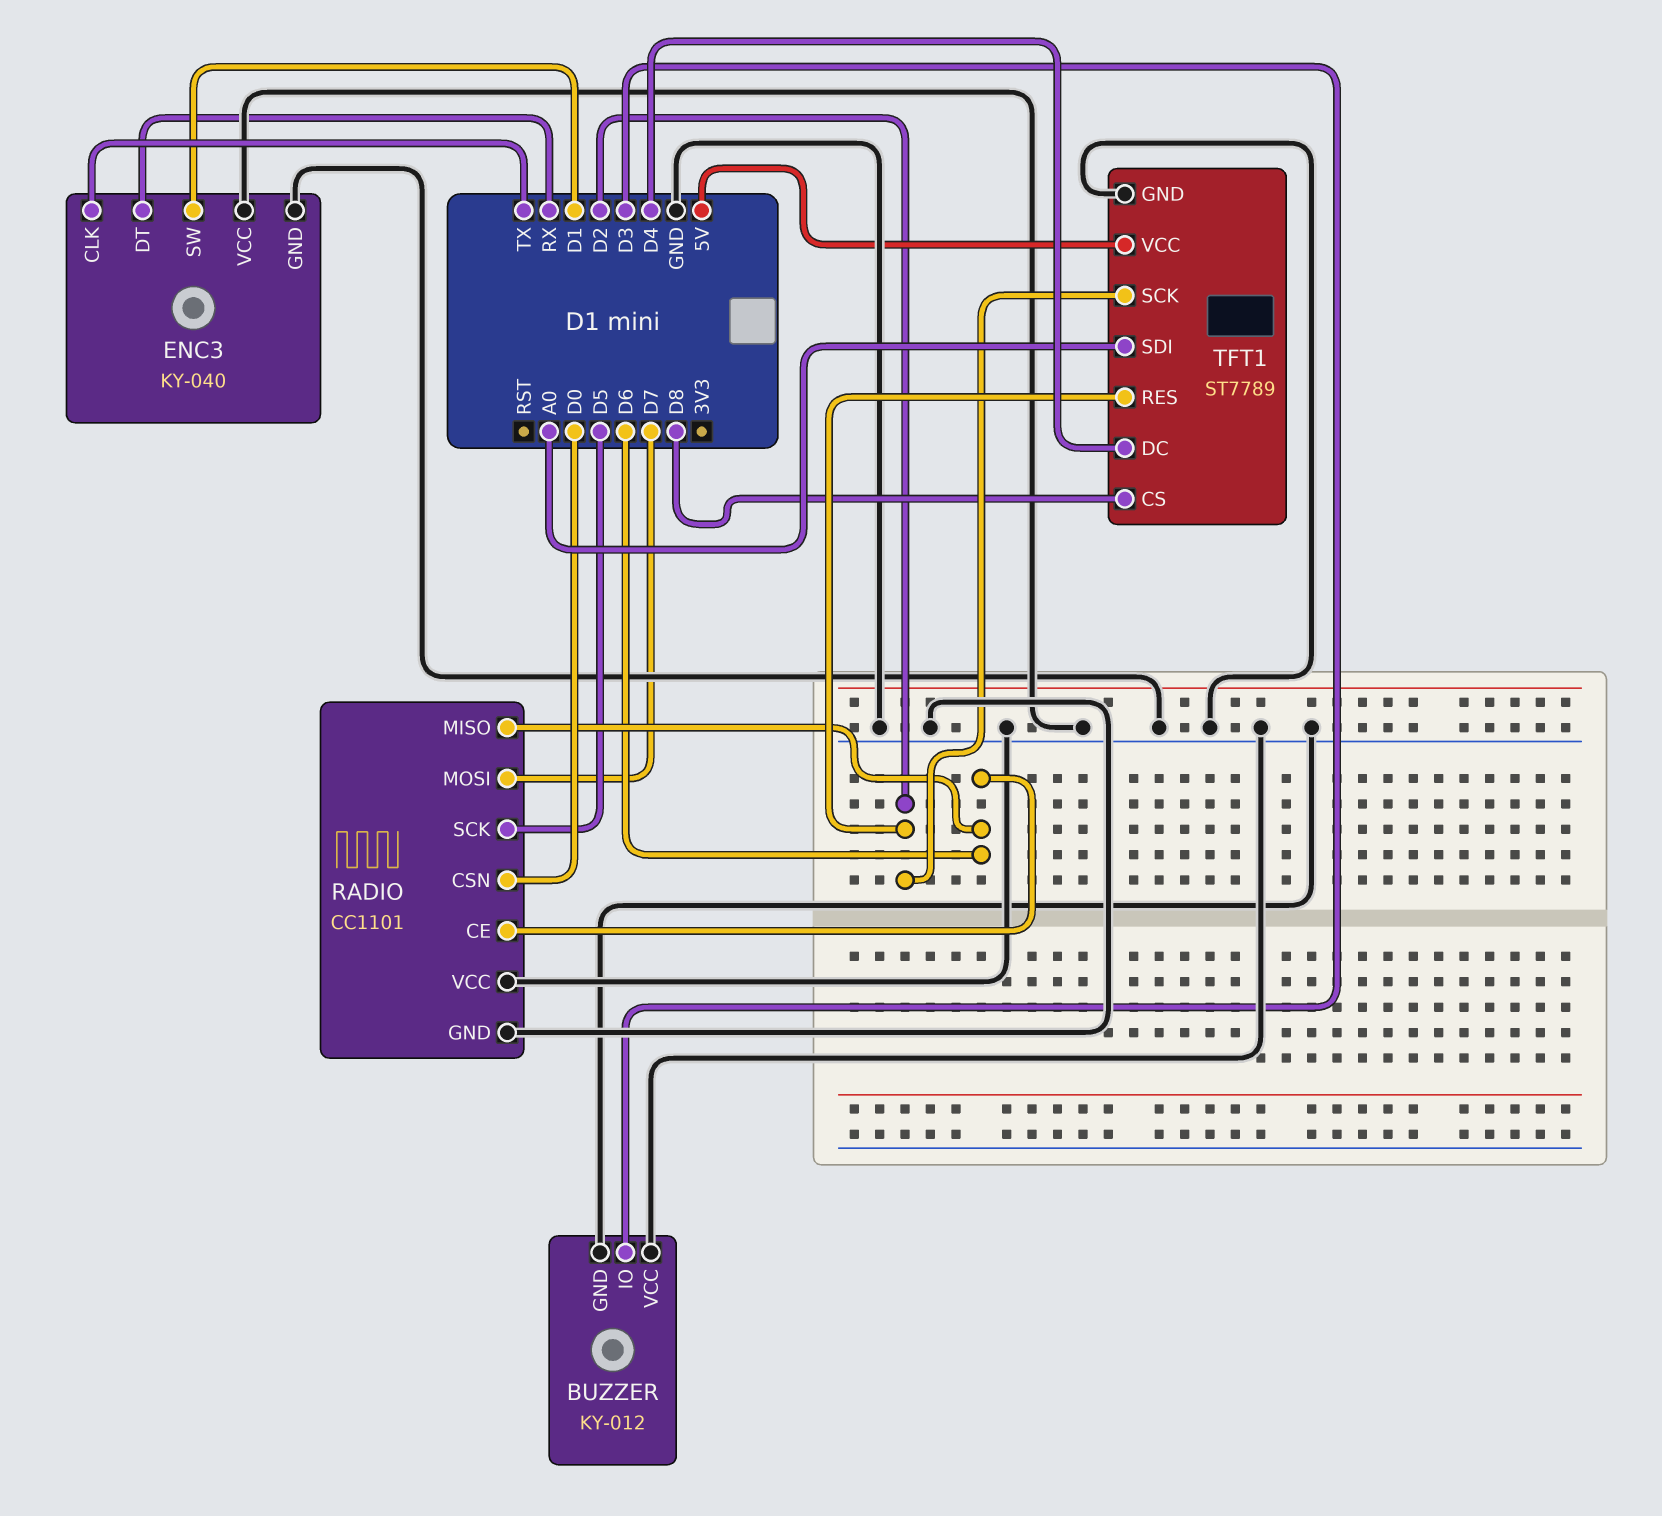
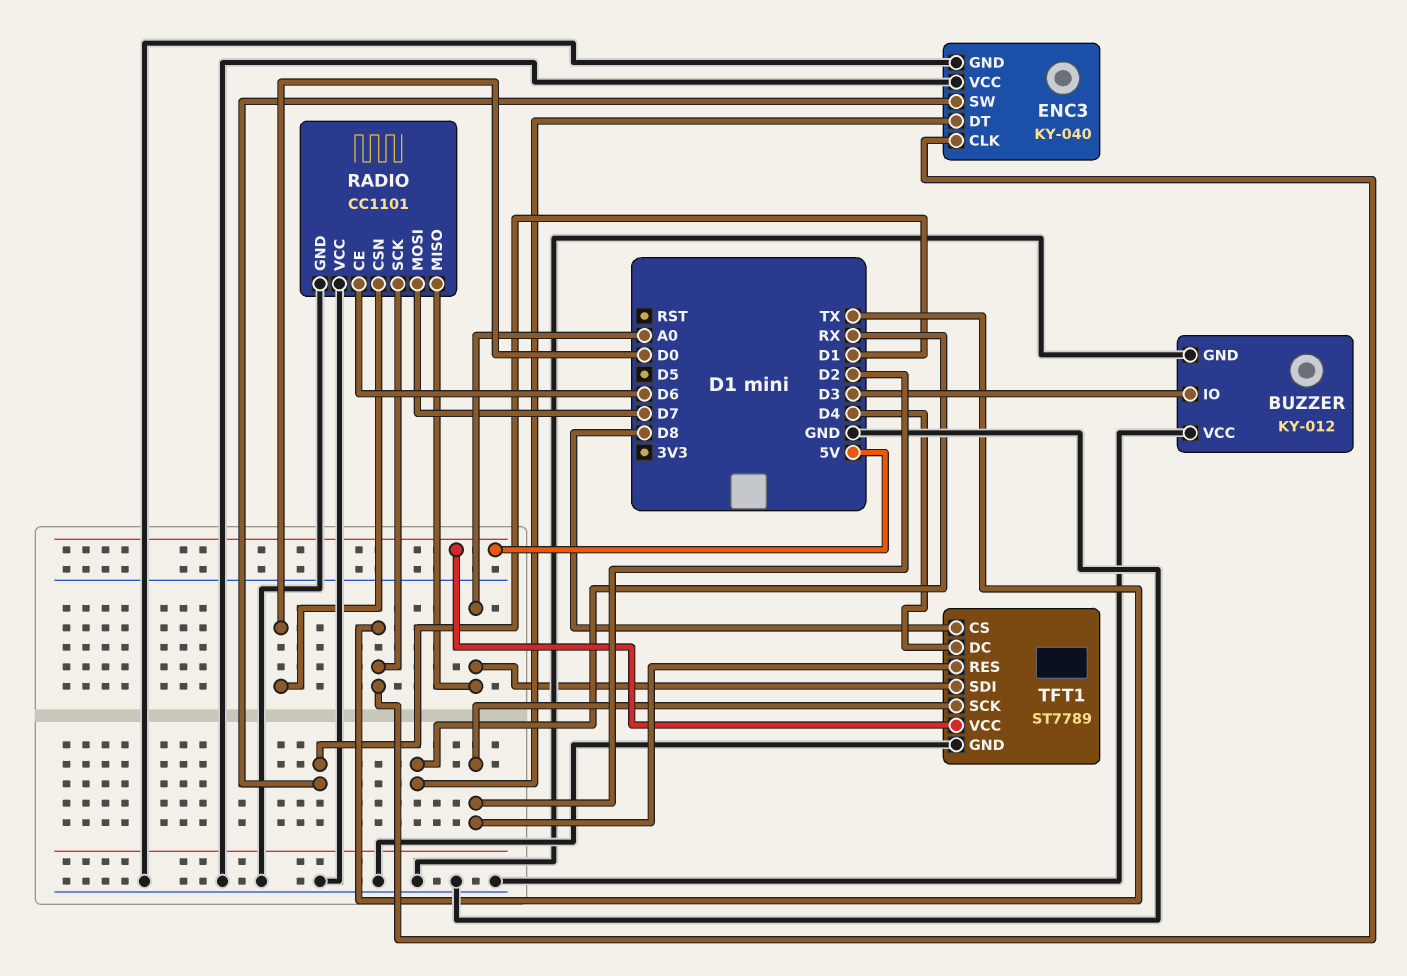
RADIO pin MISO: D6 -> A0
RADIO pin SCK: D5 -> TX

